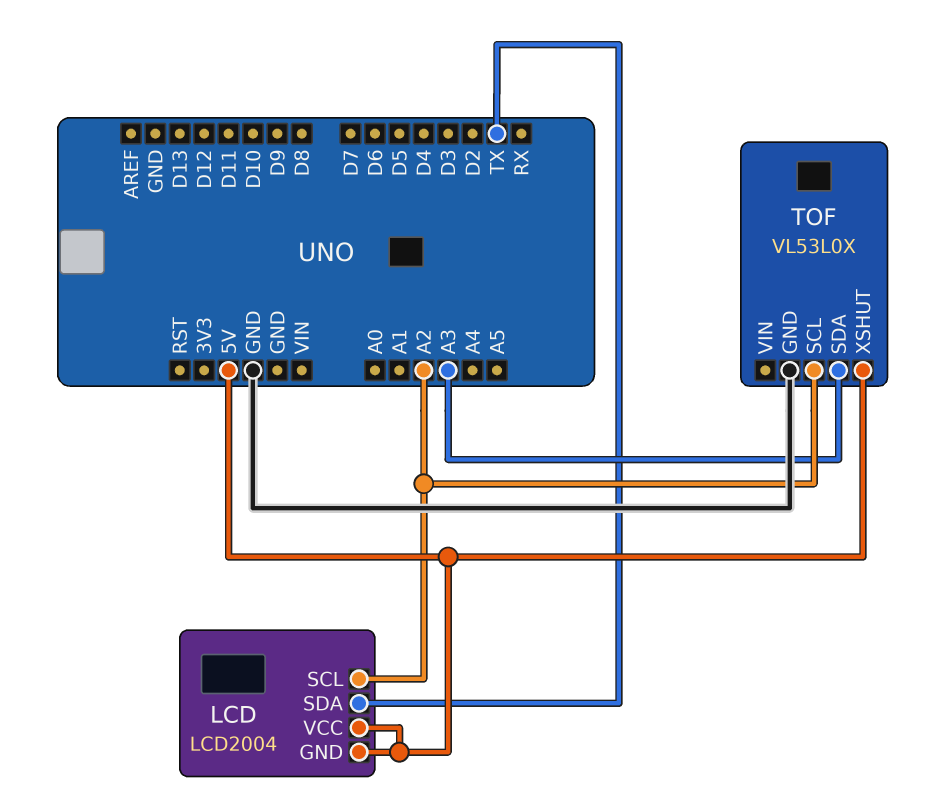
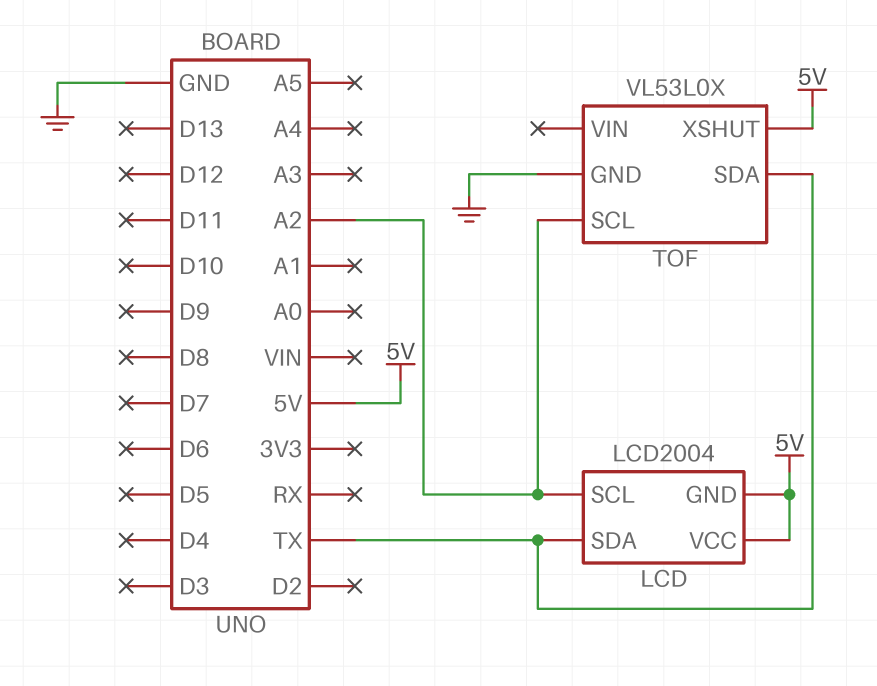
TOF pin SDA: A3 -> TX

